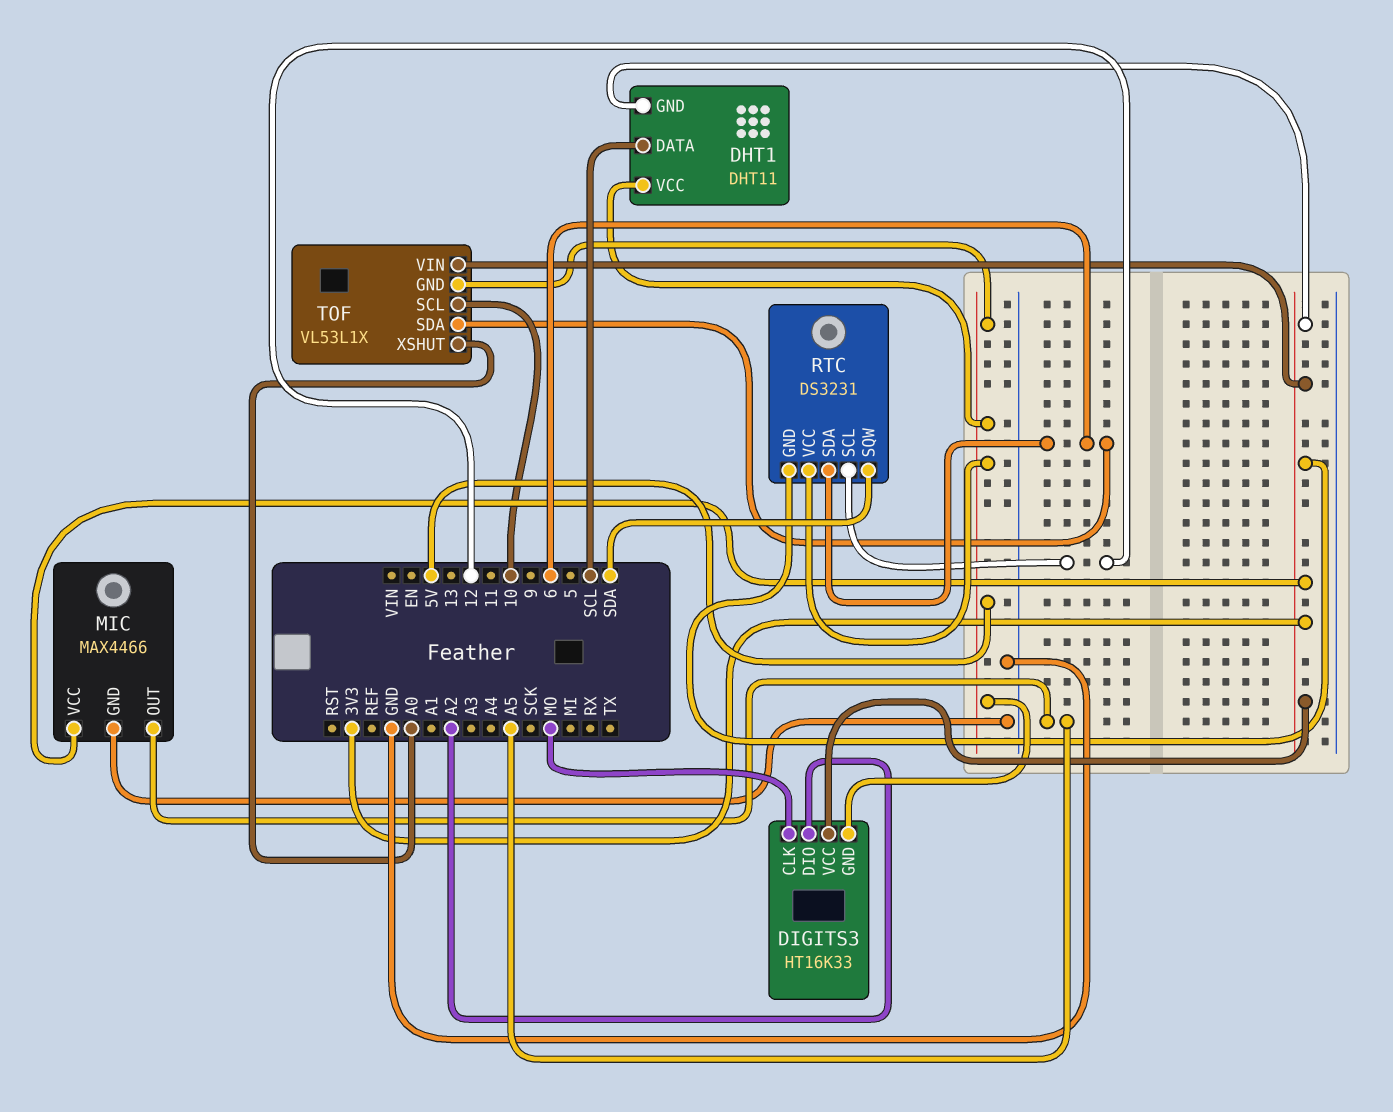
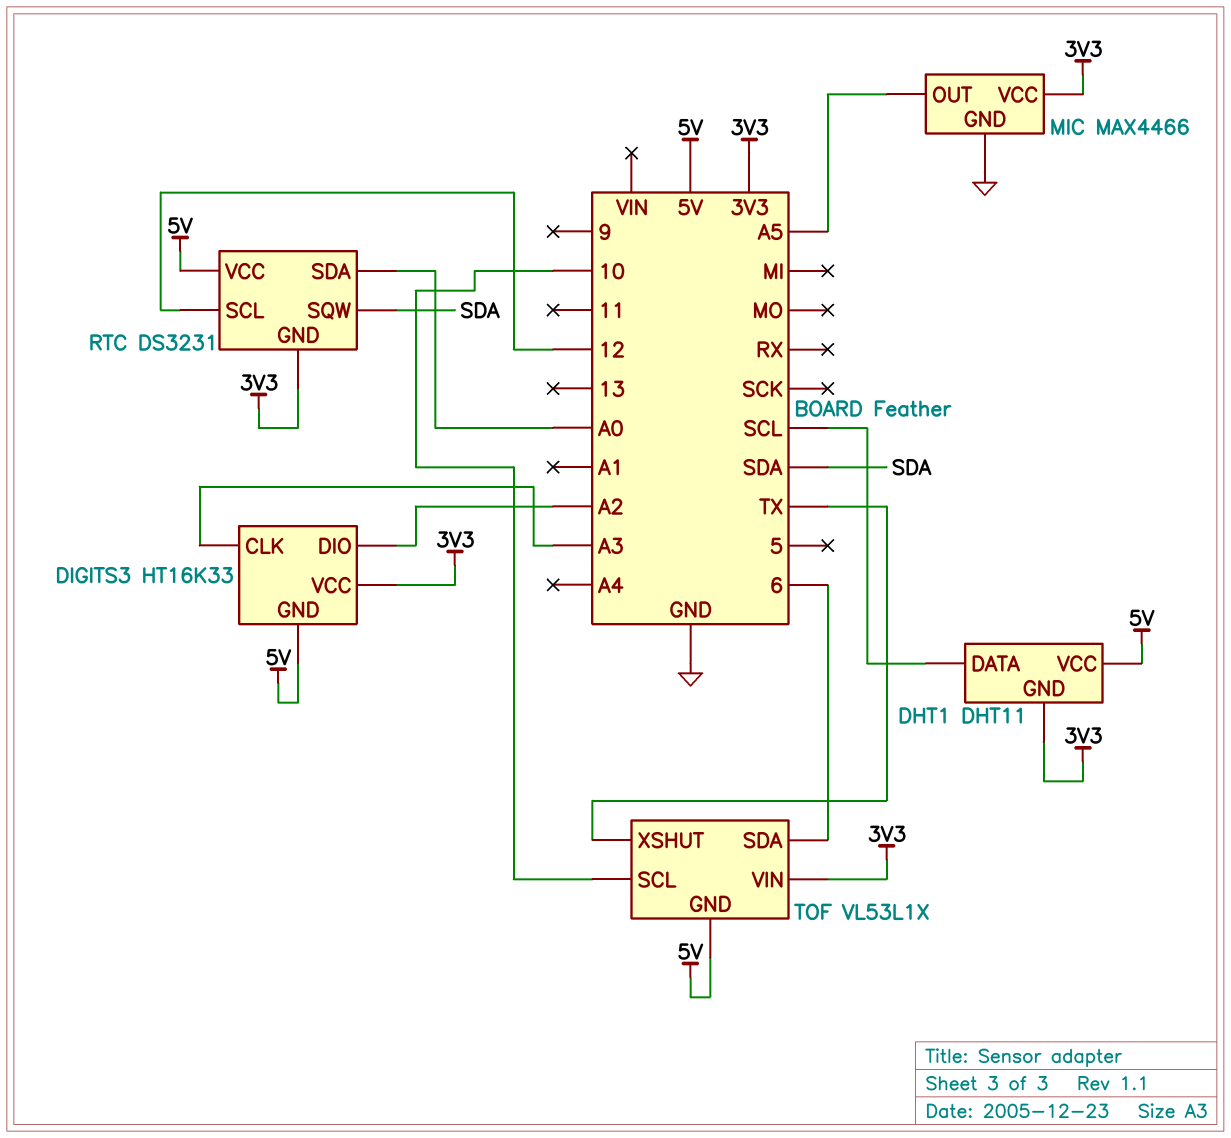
DIGITS3 pin CLK: MO -> A3
RTC pin SDA: 6 -> A0
TOF pin XSHUT: A0 -> TX

